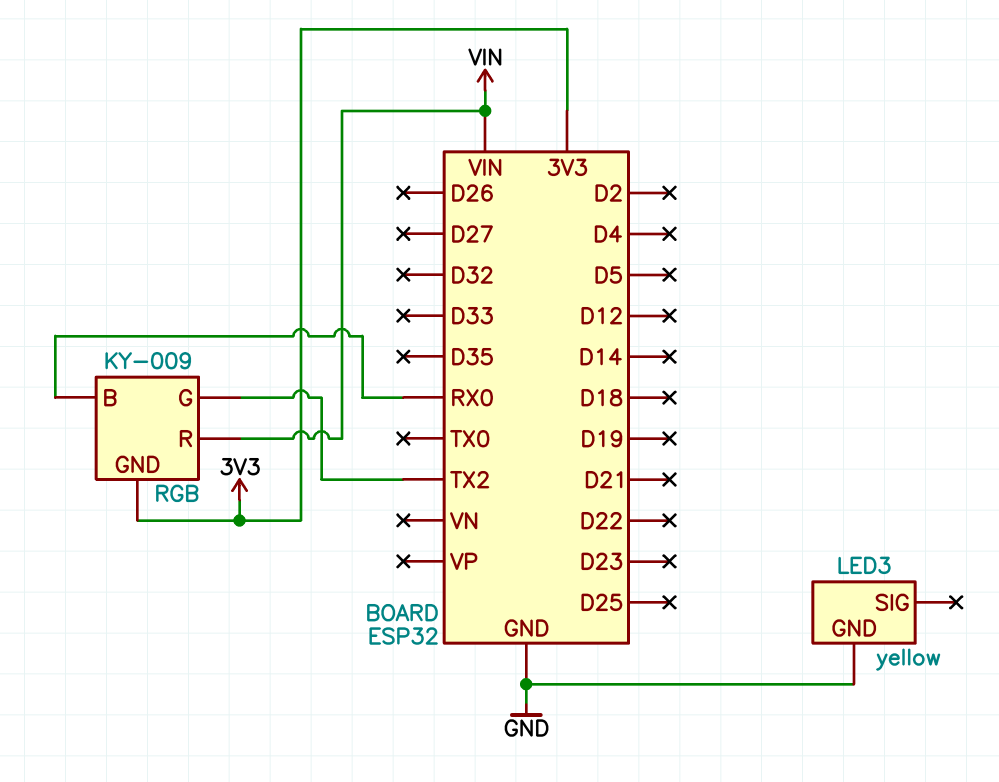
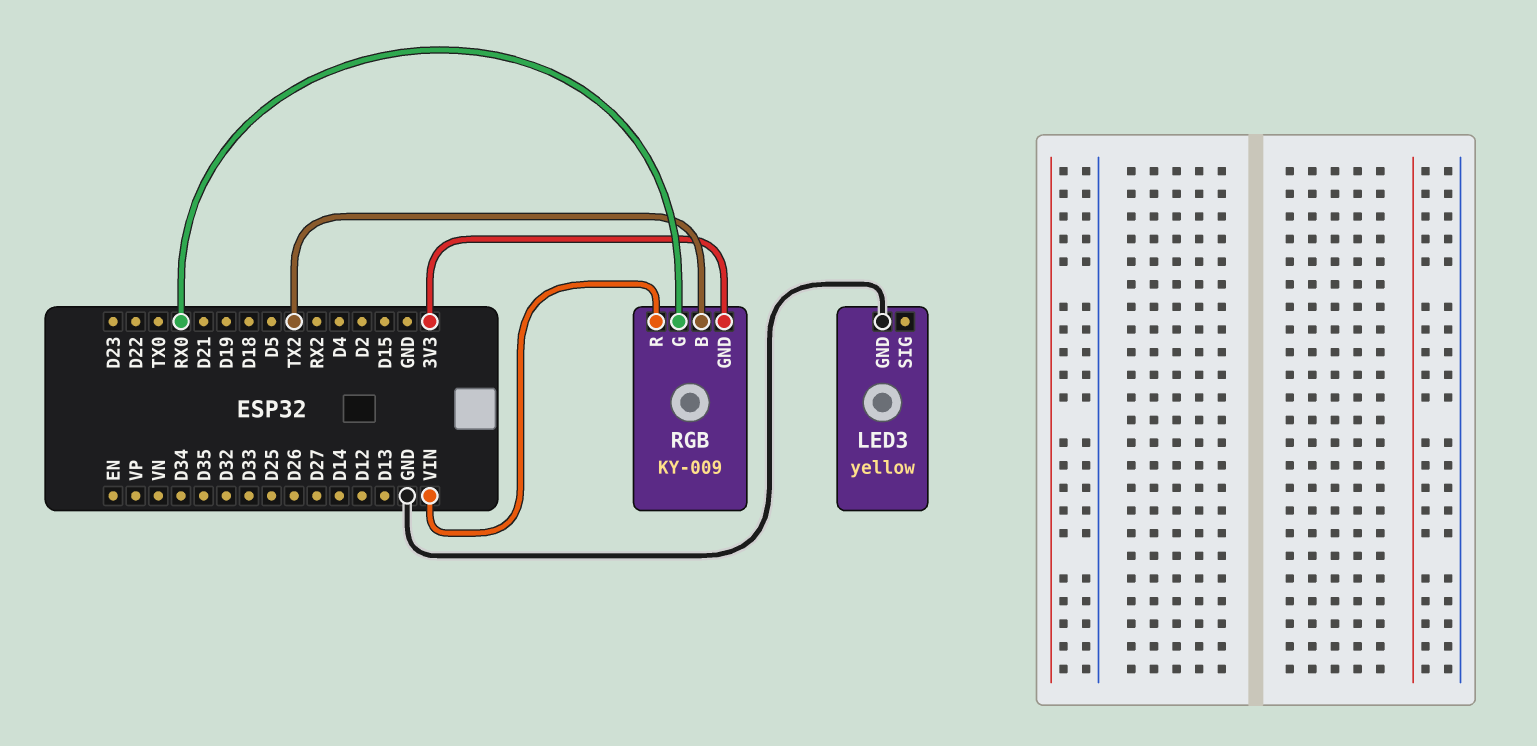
RGB pin B: RX0 -> TX2
RGB pin G: TX2 -> RX0

